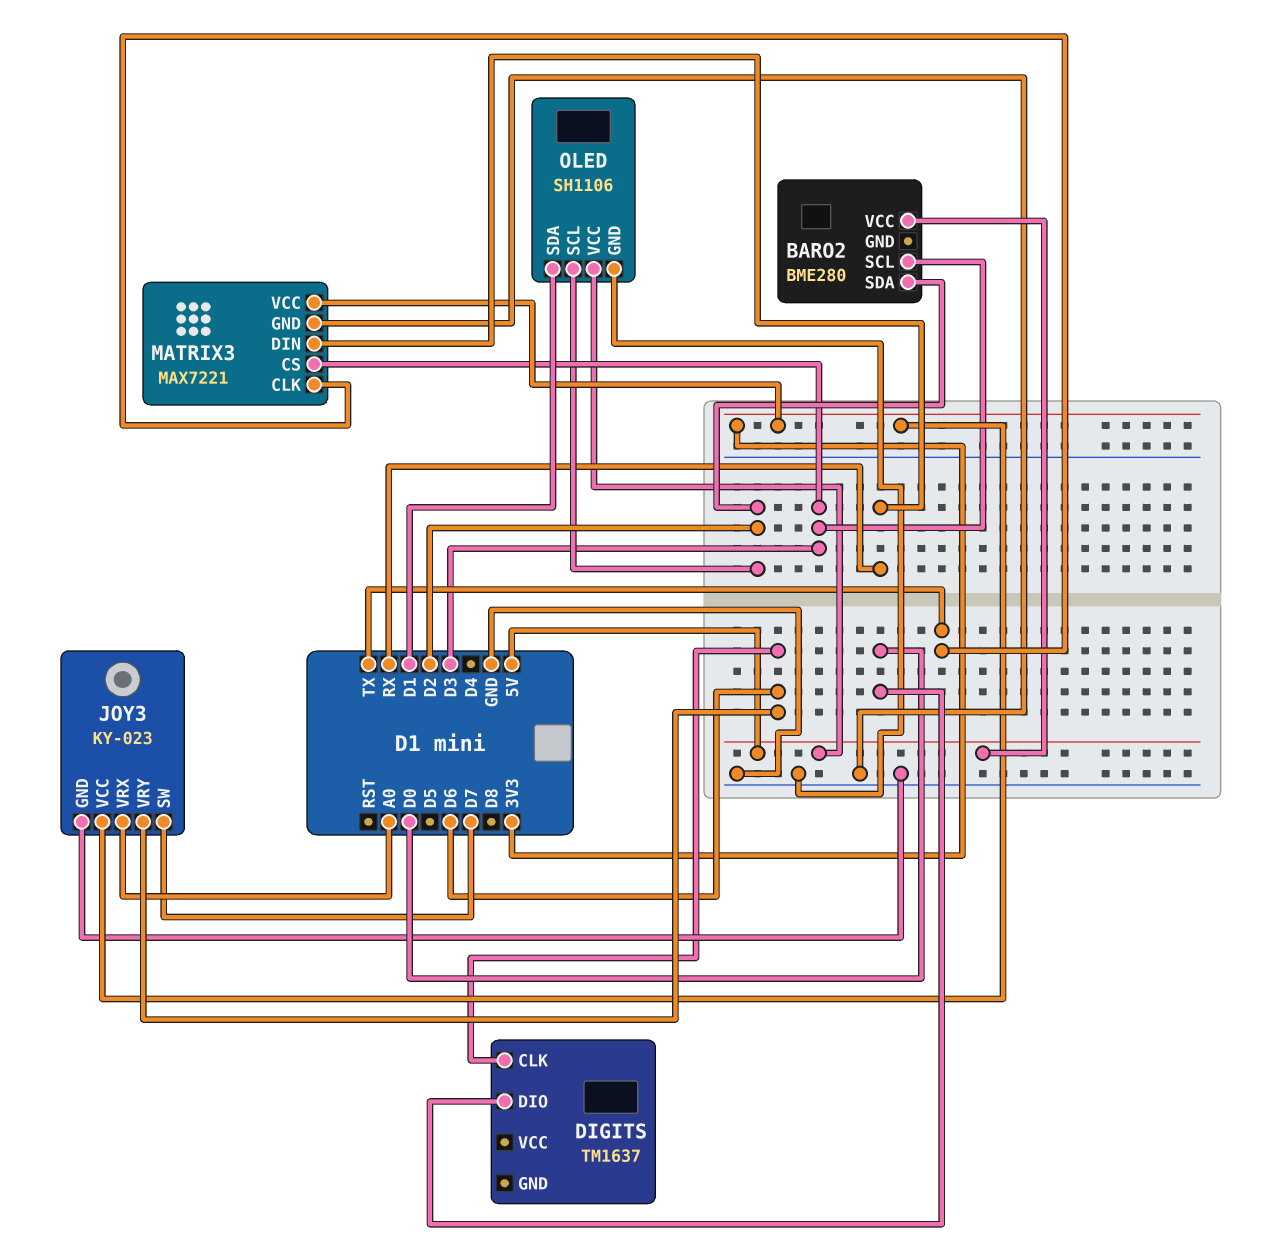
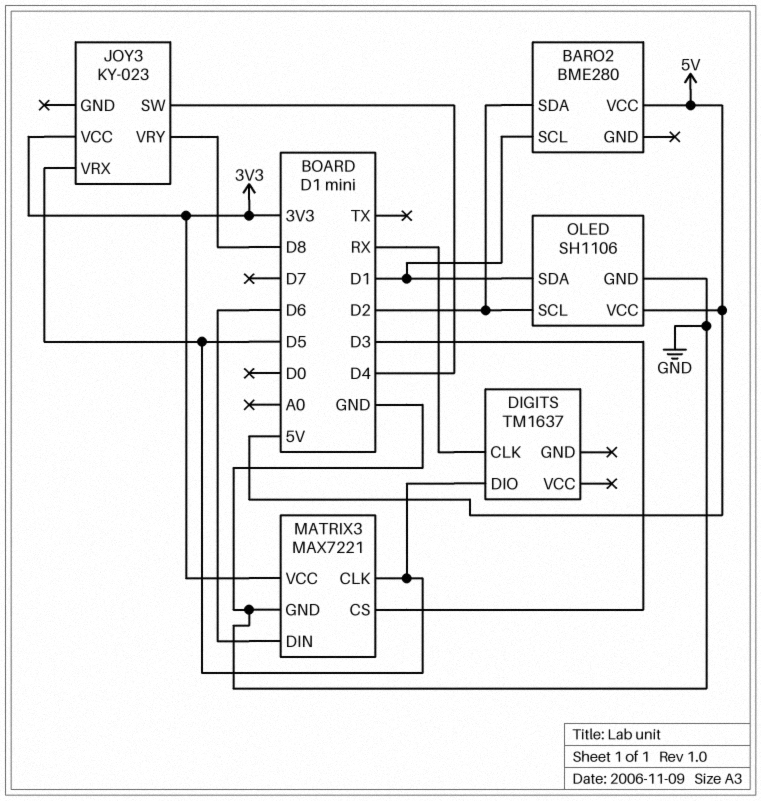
BARO2 pin SCL: D3 -> D1
DIGITS pin CLK: D6 -> RX
DIGITS pin DIO: D0 -> D5
JOY3 pin GND: GND -> none
JOY3 pin SW: D7 -> D4
JOY3 pin VRX: A0 -> D5
JOY3 pin VRY: D6 -> D8
MATRIX3 pin CLK: TX -> D5
MATRIX3 pin DIN: RX -> D6

